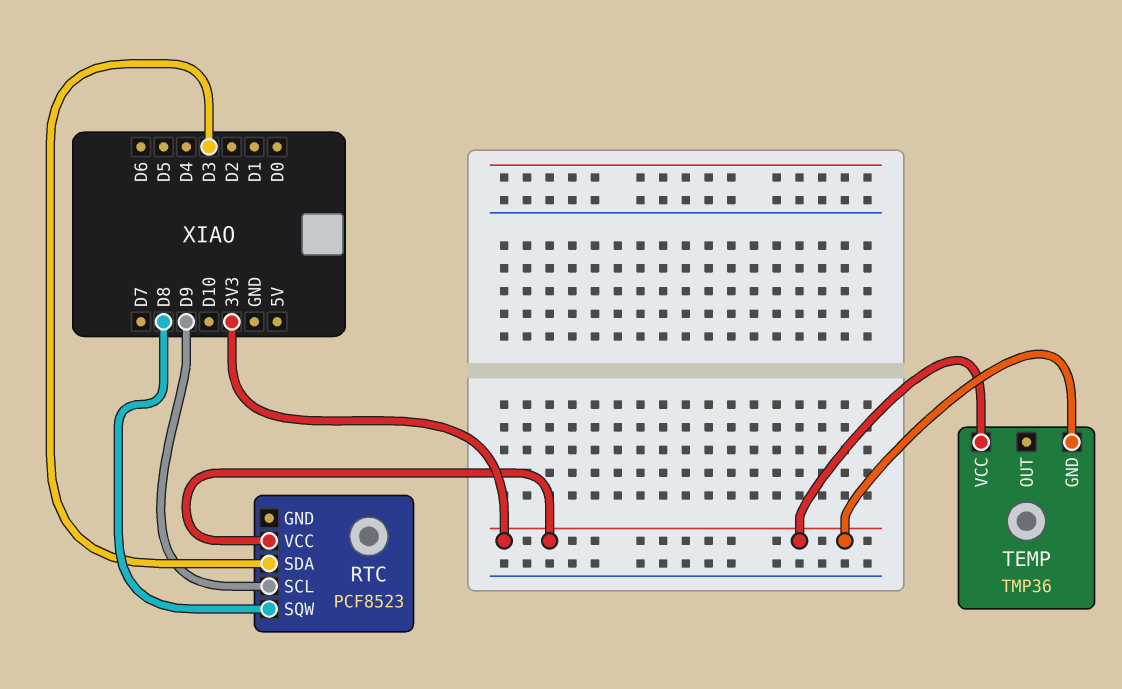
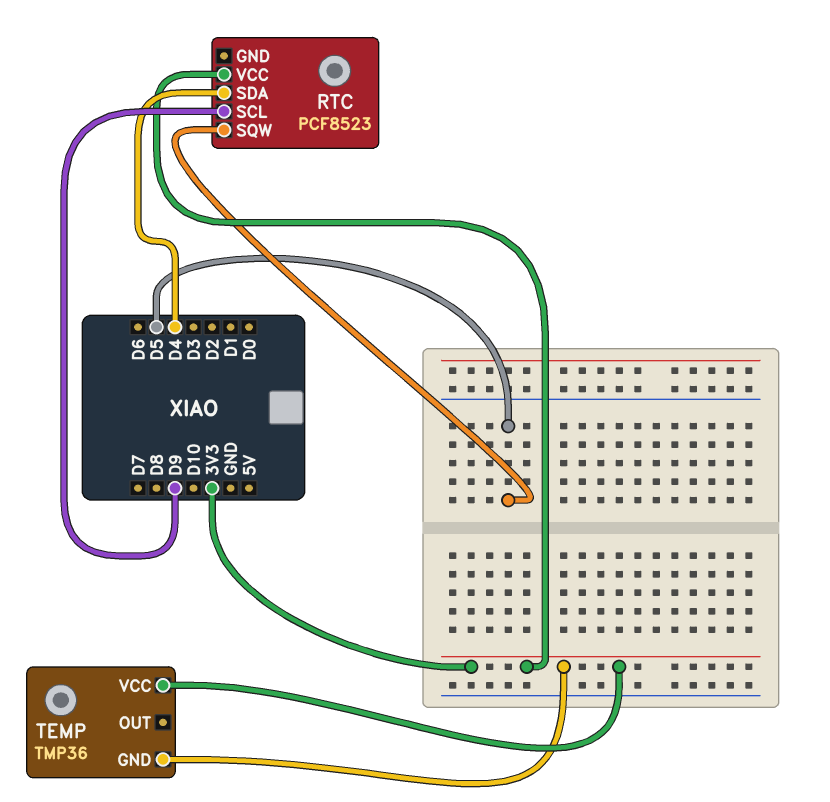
RTC pin SDA: D3 -> D4
RTC pin SQW: D8 -> D5

